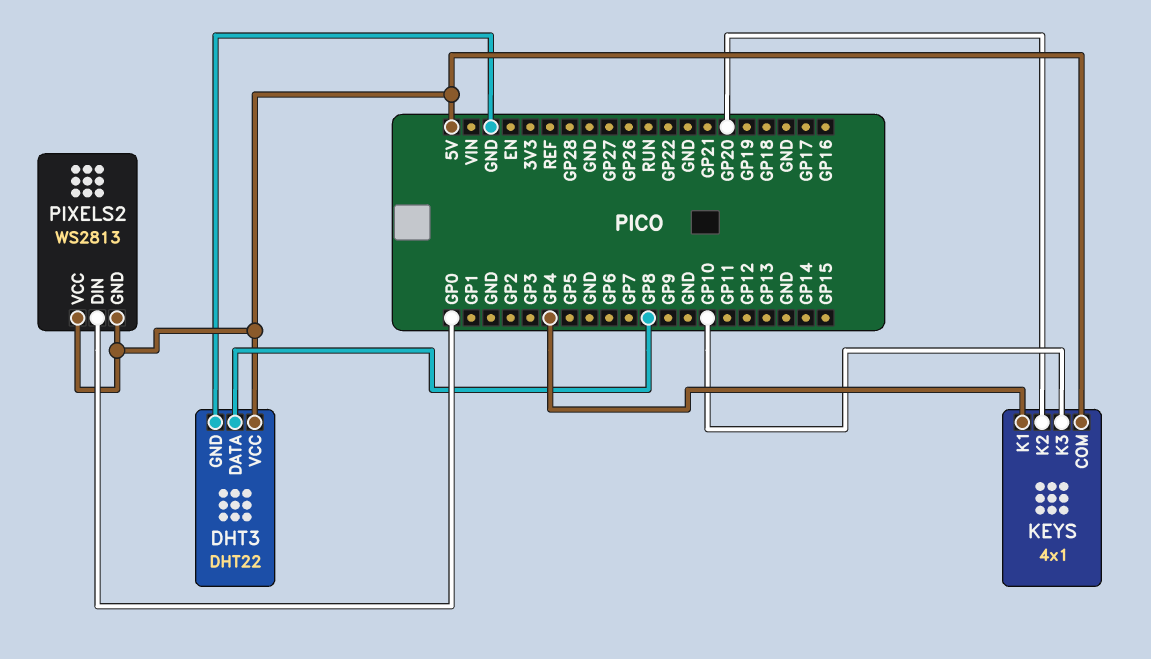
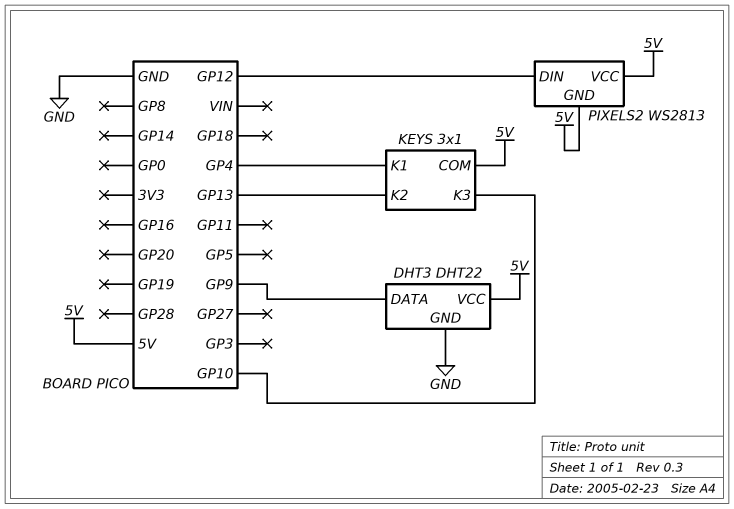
DHT3 pin DATA: GP8 -> GP9
KEYS: 4x1 -> 3x1
KEYS pin K2: GP20 -> GP13
PIXELS2 pin DIN: GP0 -> GP12

